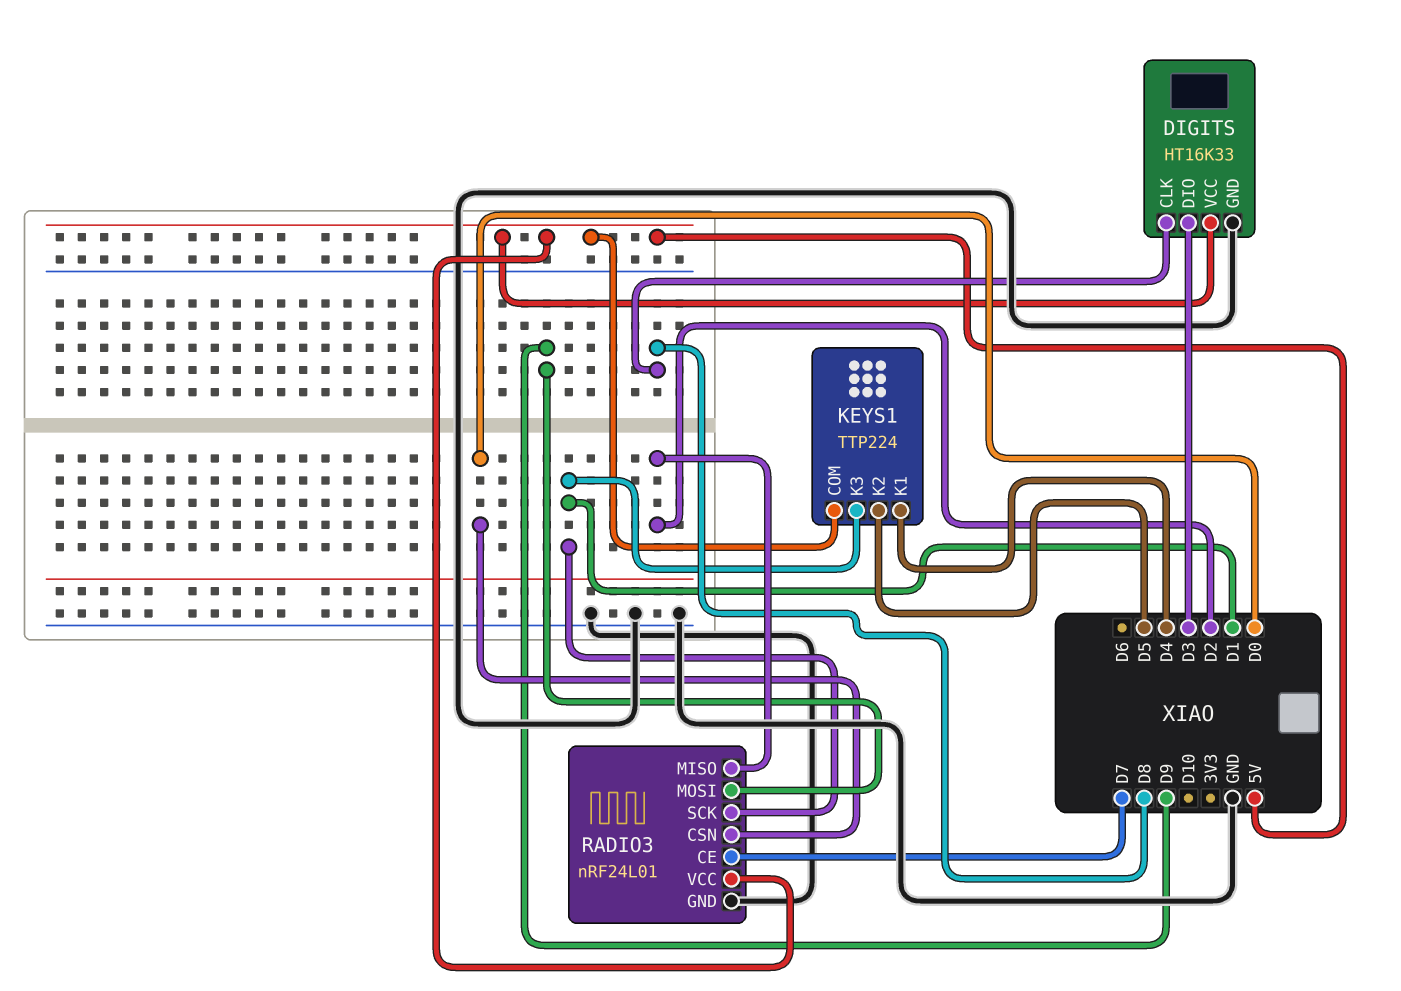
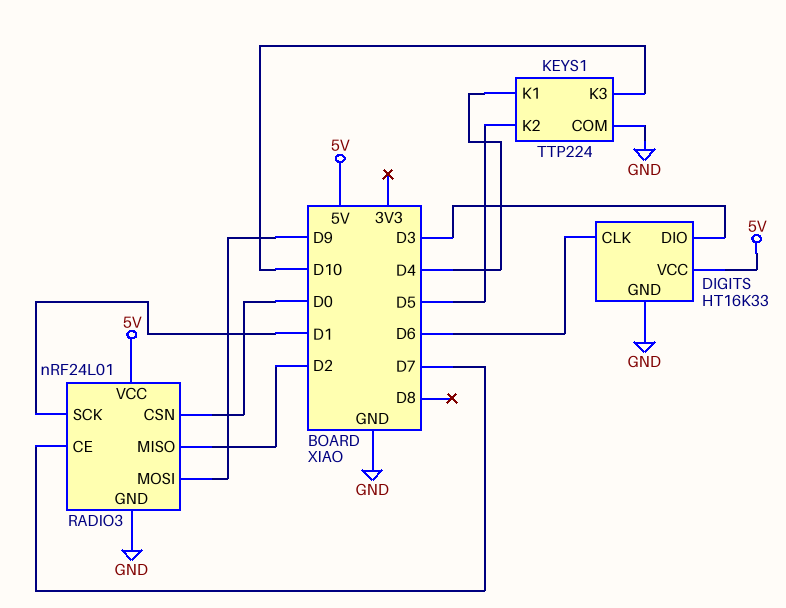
DIGITS pin CLK: D8 -> D6
KEYS1 pin COM: 5V -> GND
KEYS1 pin K3: D1 -> D10

